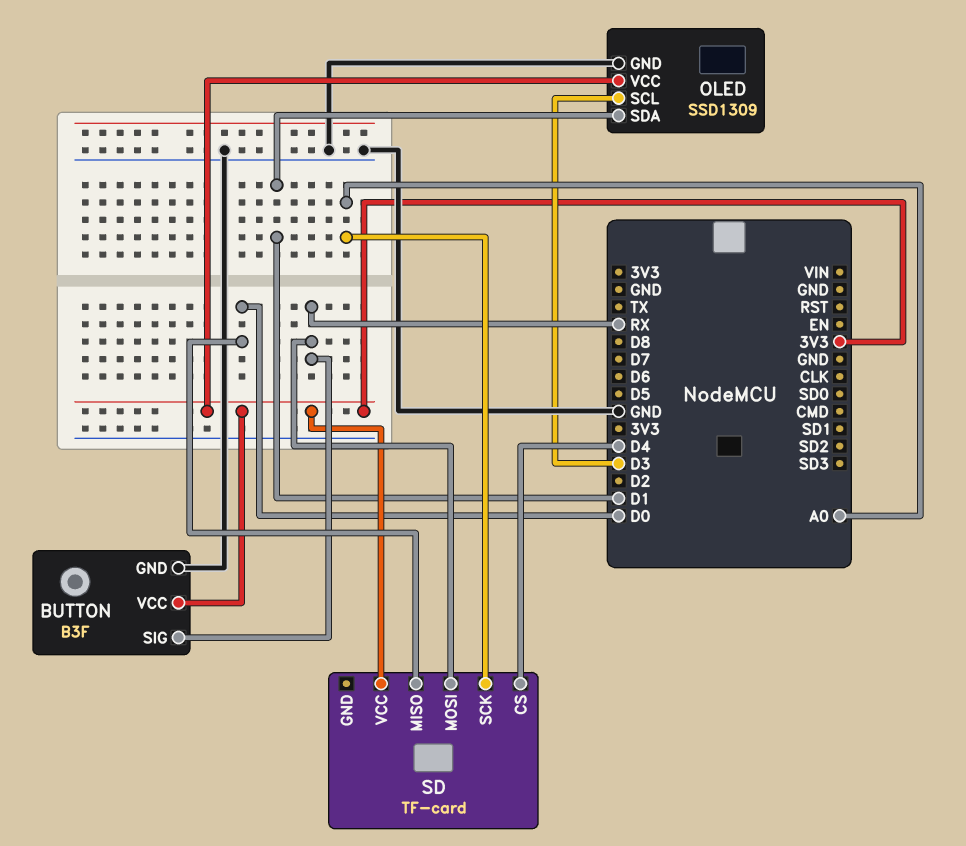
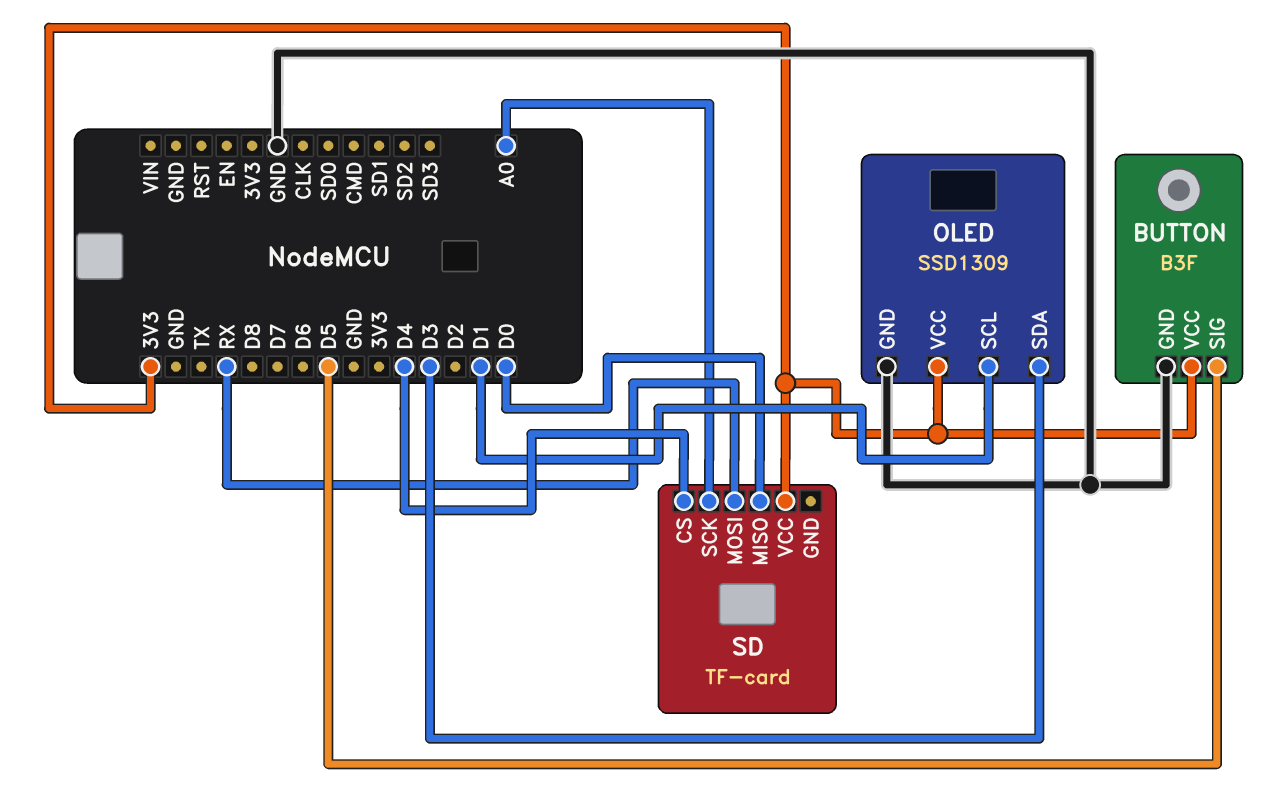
BUTTON pin SIG: RX -> D5
OLED pin SCL: D3 -> D1
OLED pin SDA: D1 -> D3

